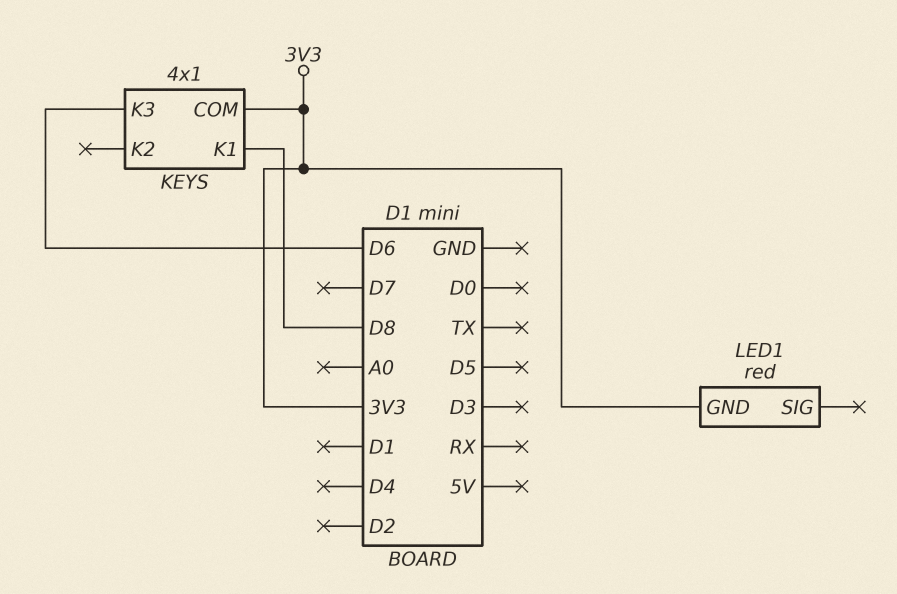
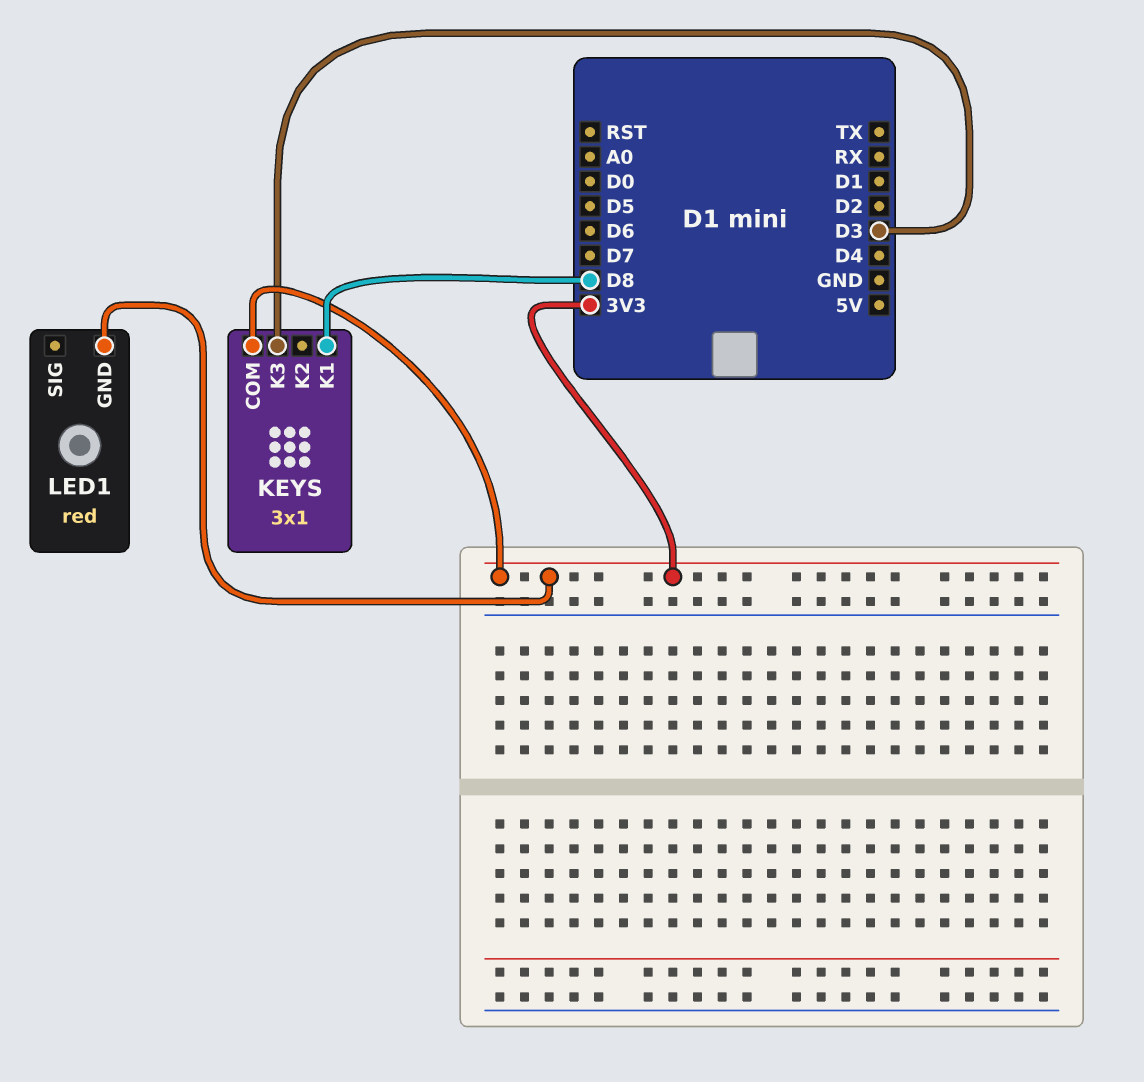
KEYS: 4x1 -> 3x1
KEYS pin K3: D6 -> D3

